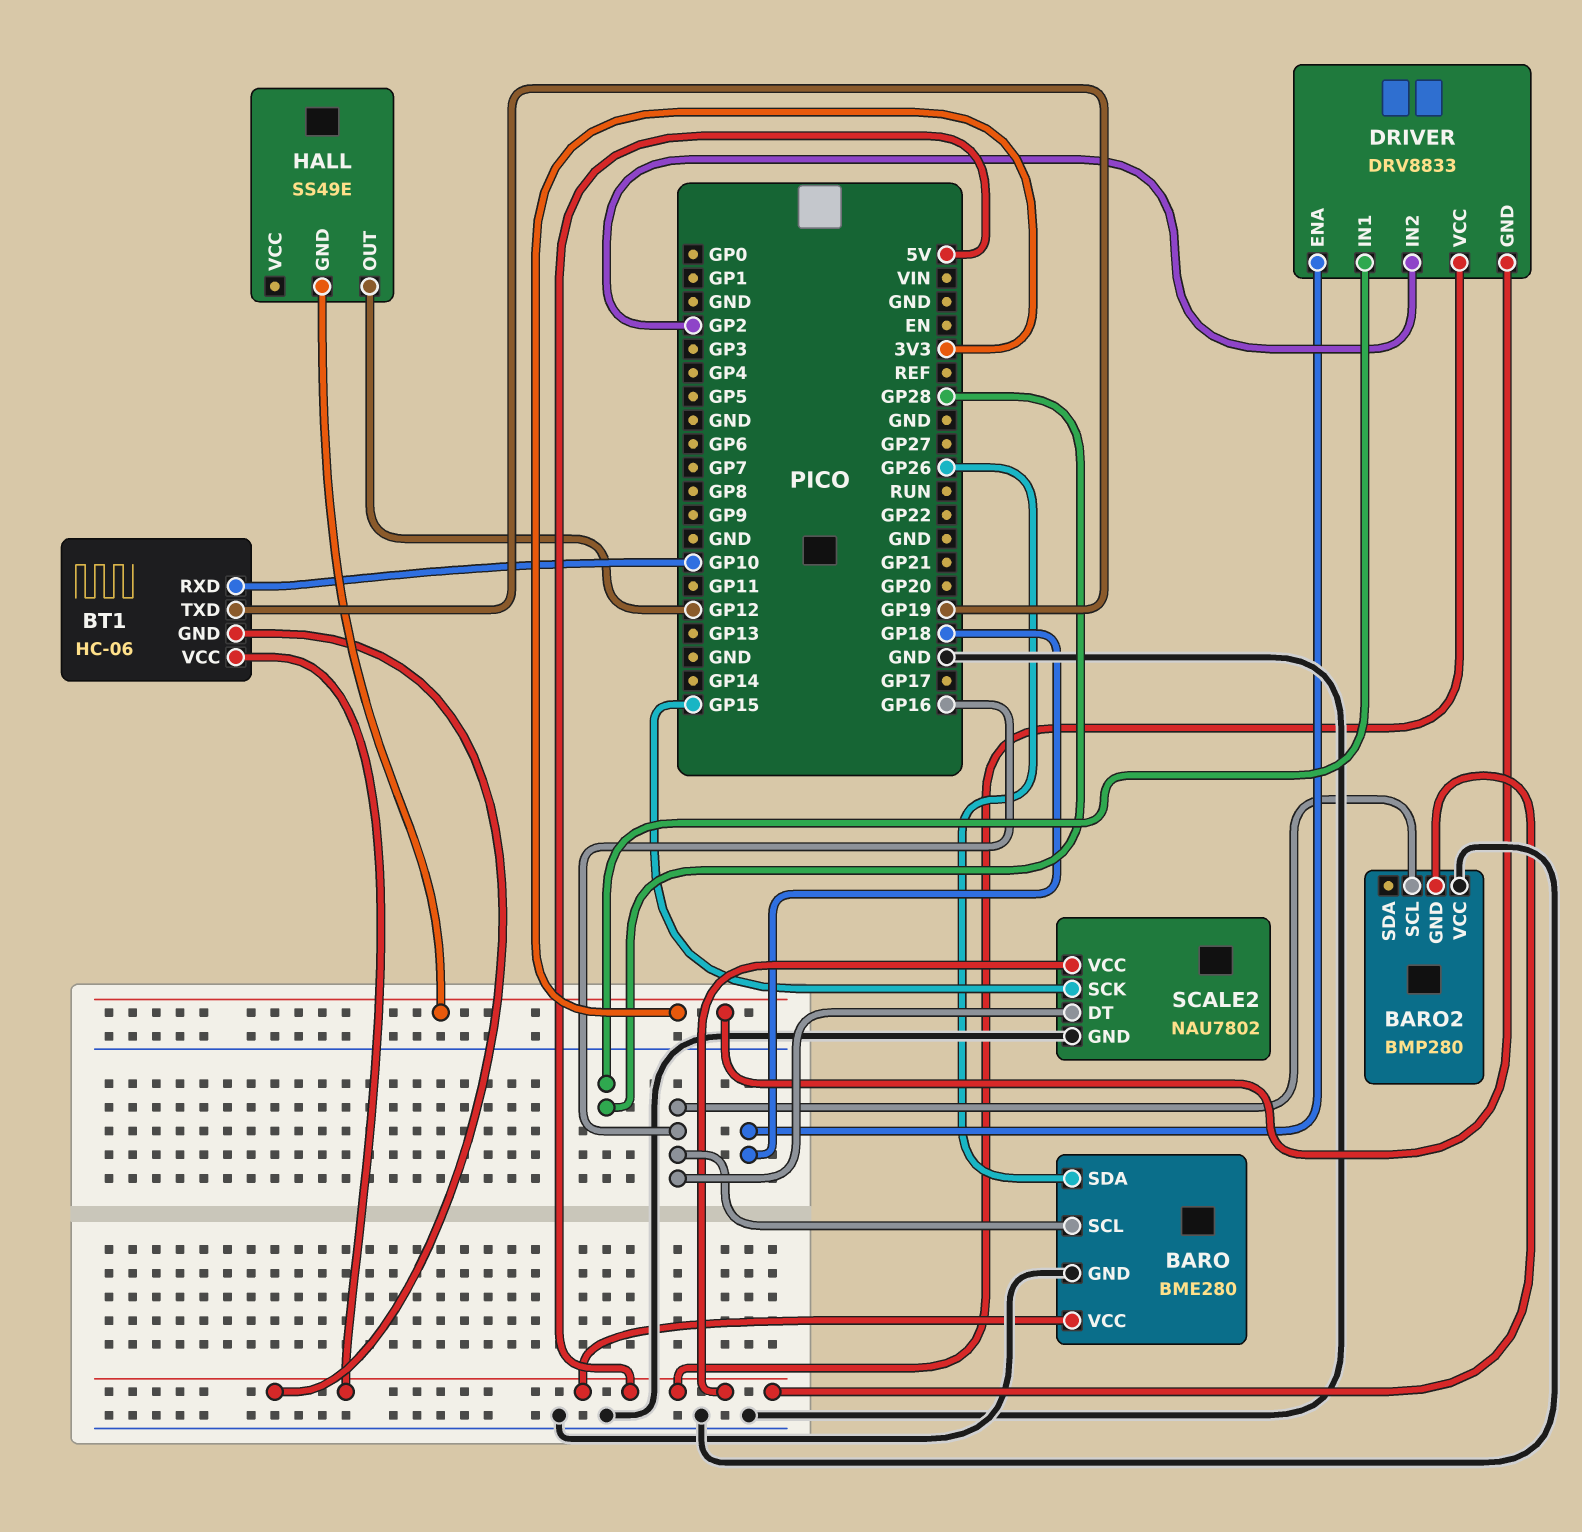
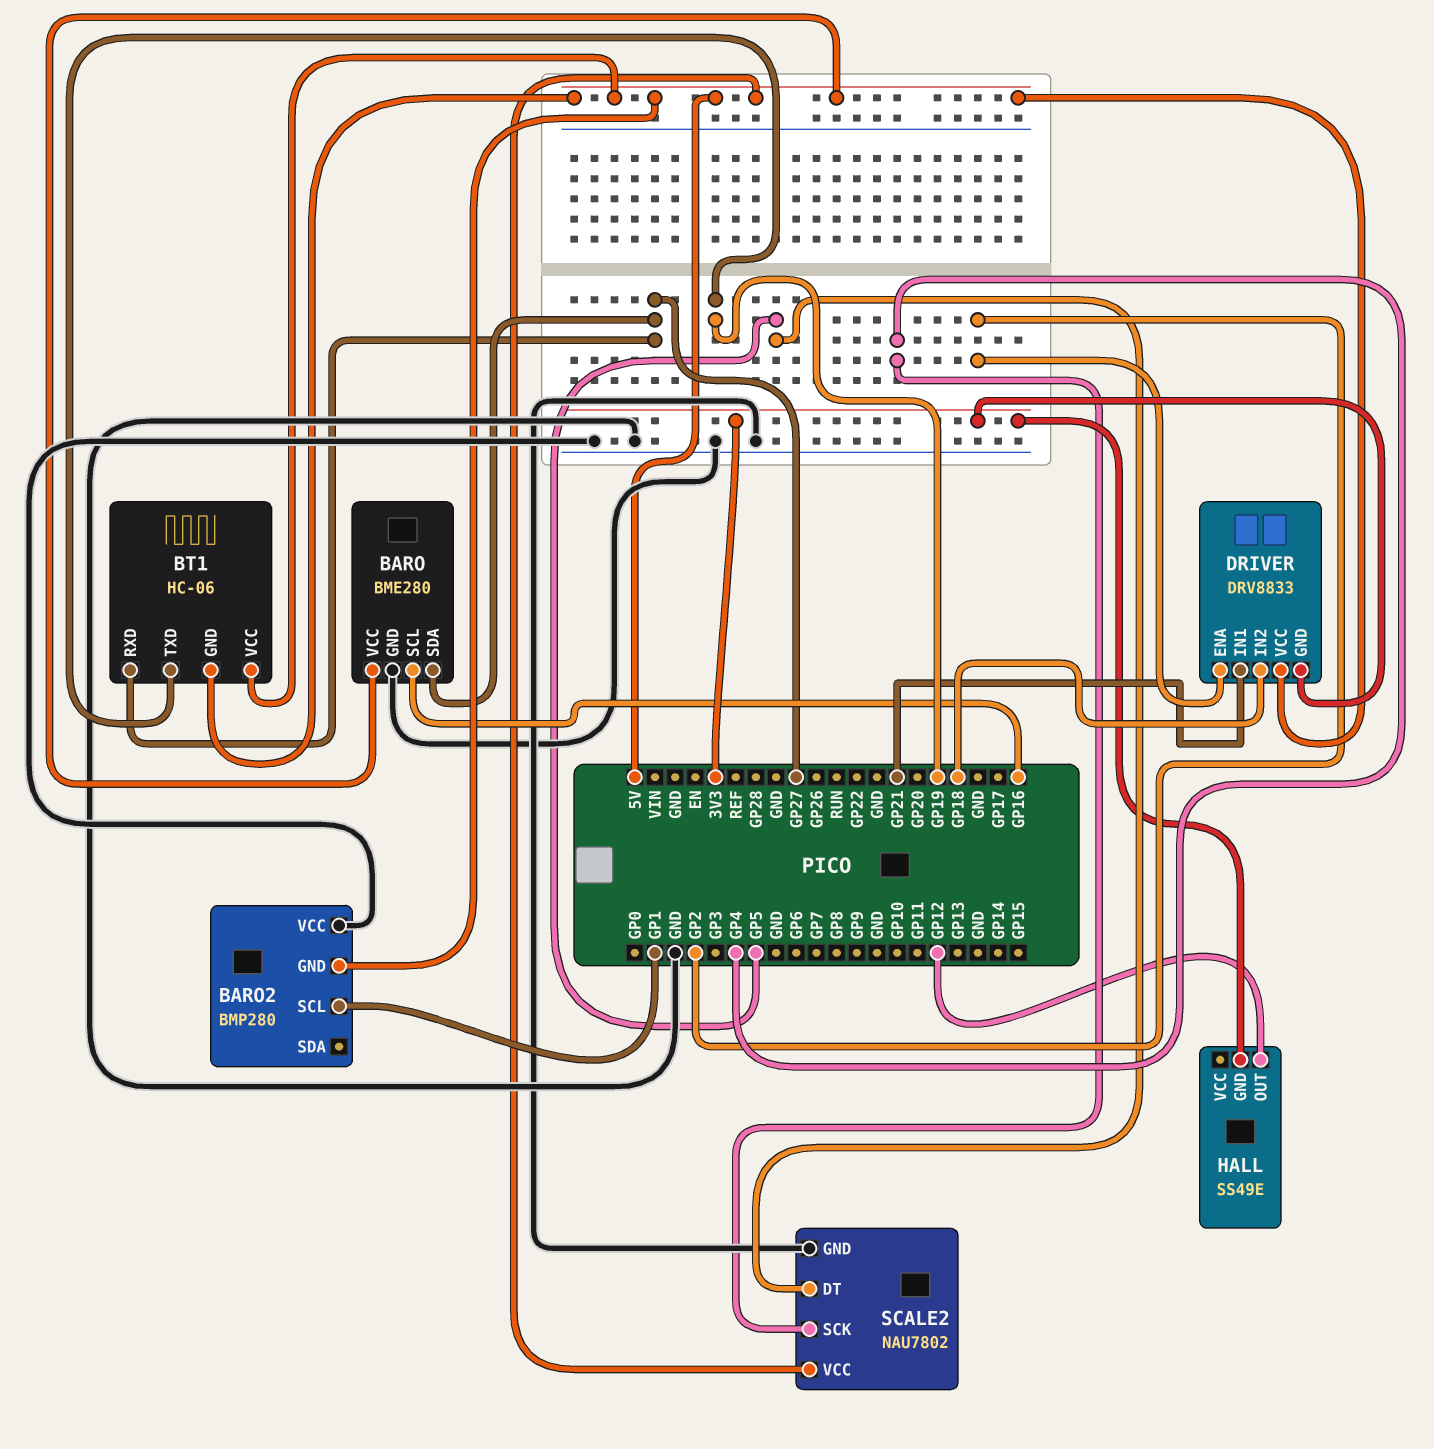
BARO pin SDA: GP26 -> GP27
BARO2 pin SCL: GP16 -> GP1
BT1 pin RXD: GP10 -> GP27
DRIVER pin ENA: GP18 -> GP2
DRIVER pin IN1: GP28 -> GP21
DRIVER pin IN2: GP2 -> GP18
SCALE2 pin DT: GP16 -> GP5
SCALE2 pin SCK: GP15 -> GP4

